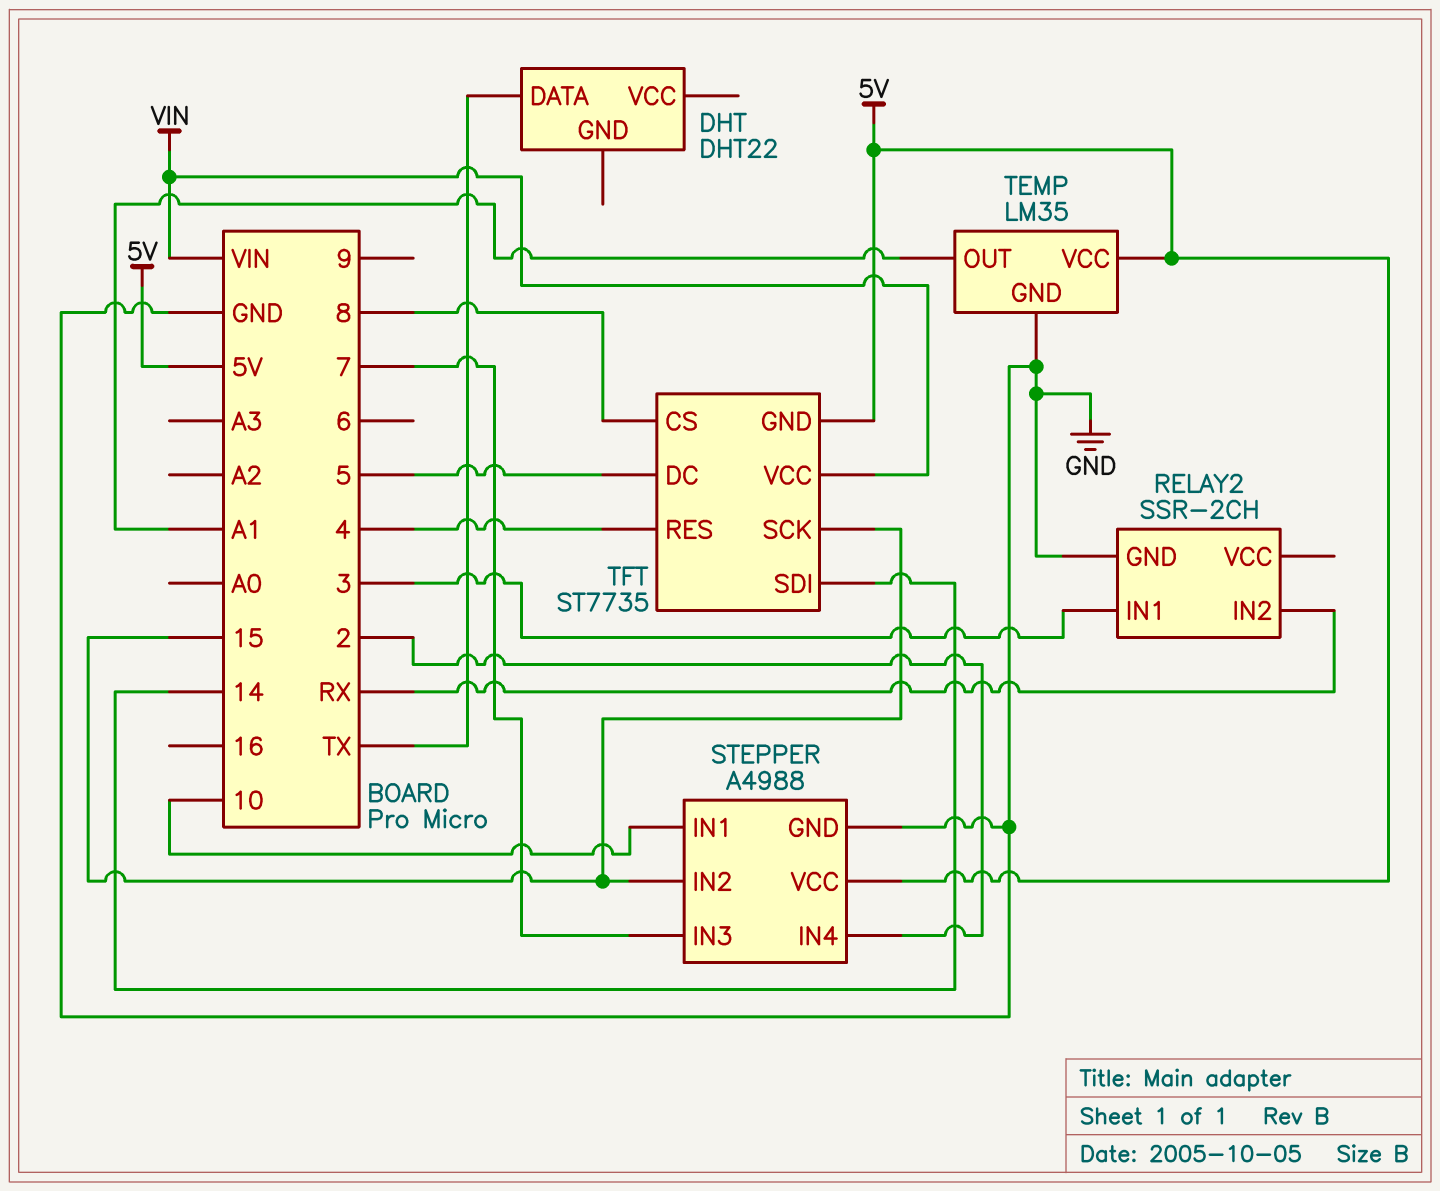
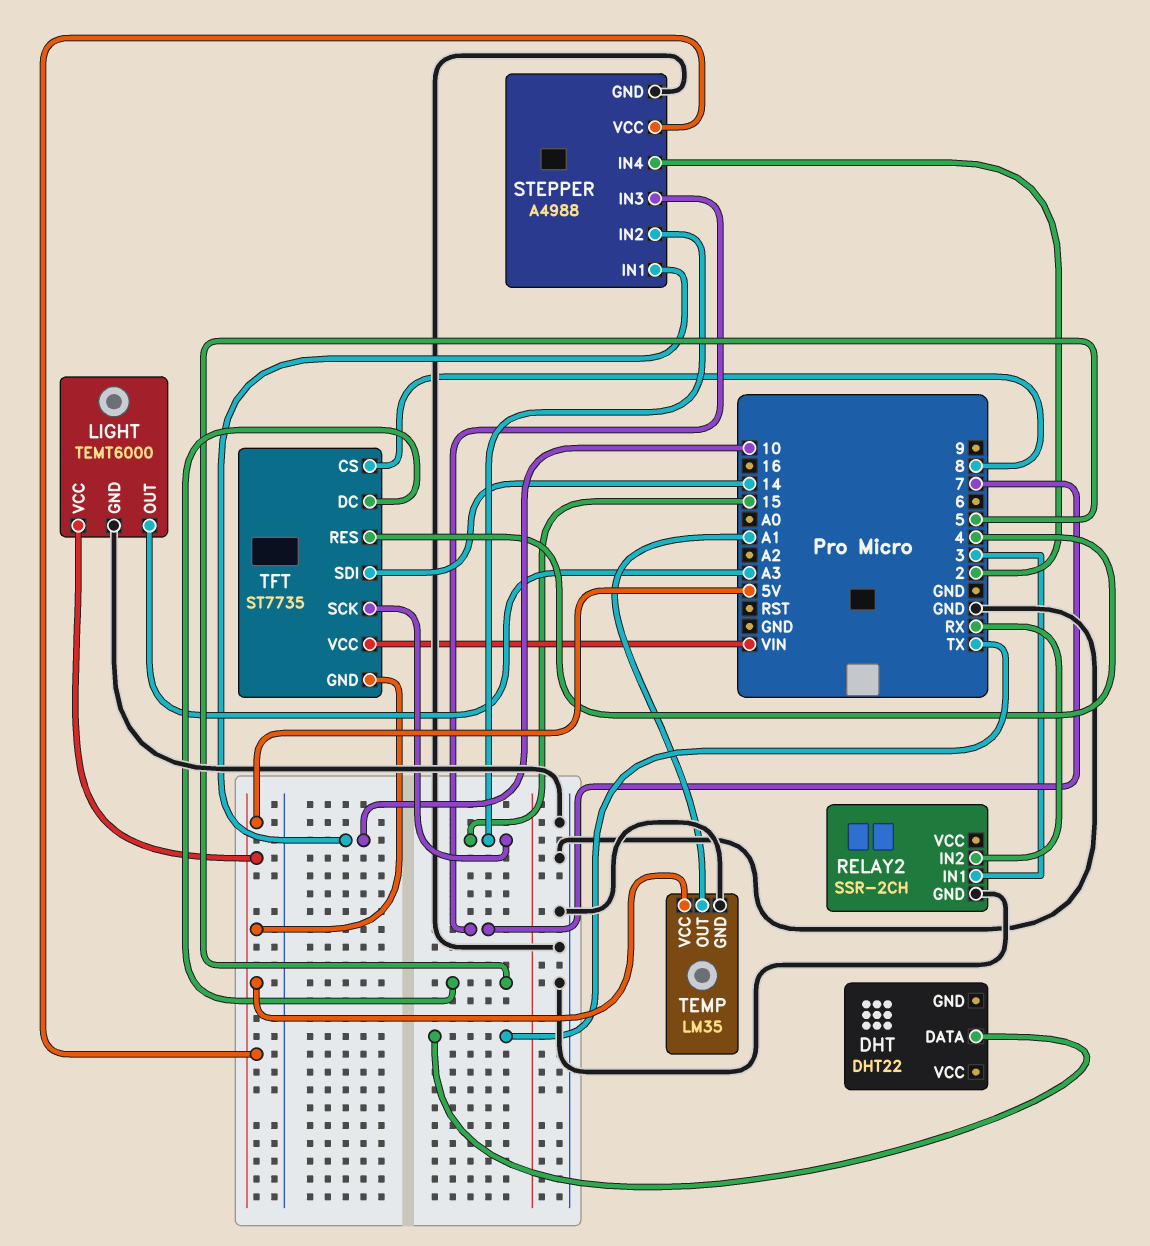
LIGHT: none -> TEMT6000
LIGHT pin GND: none -> GND
LIGHT pin OUT: none -> A3
LIGHT pin VCC: none -> 5V

